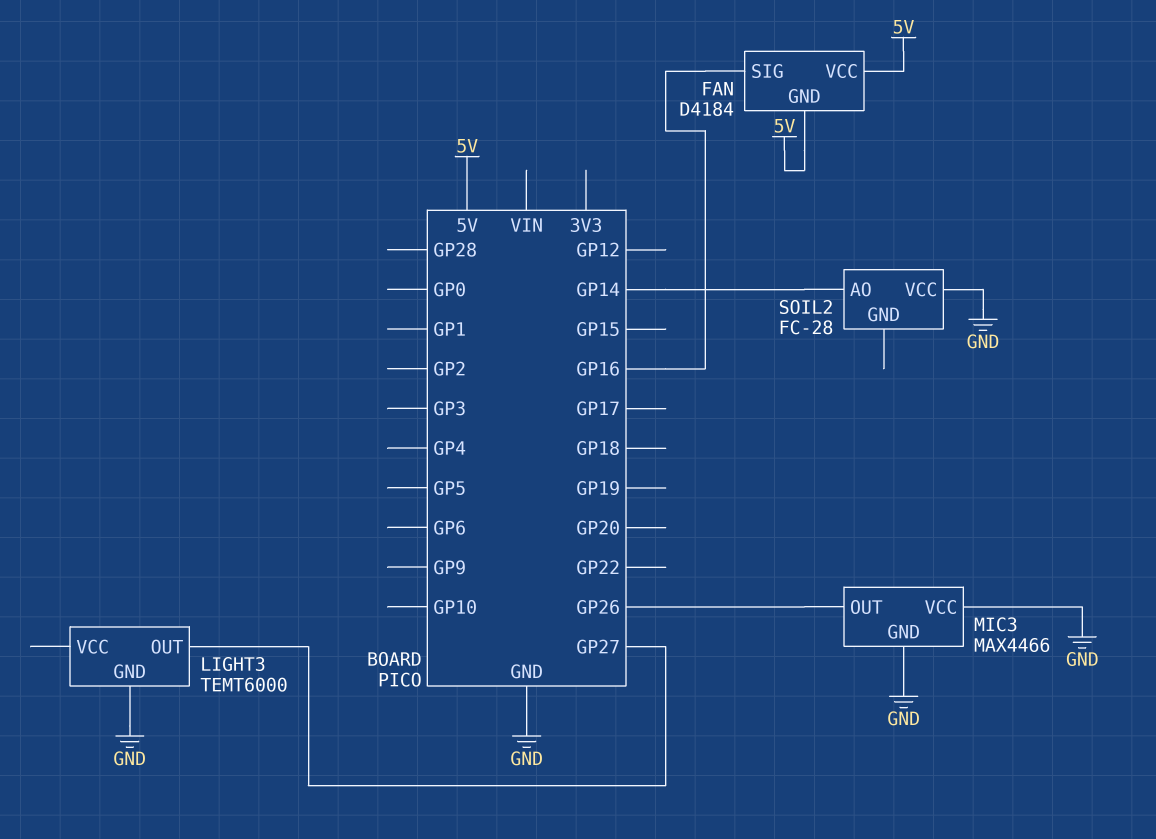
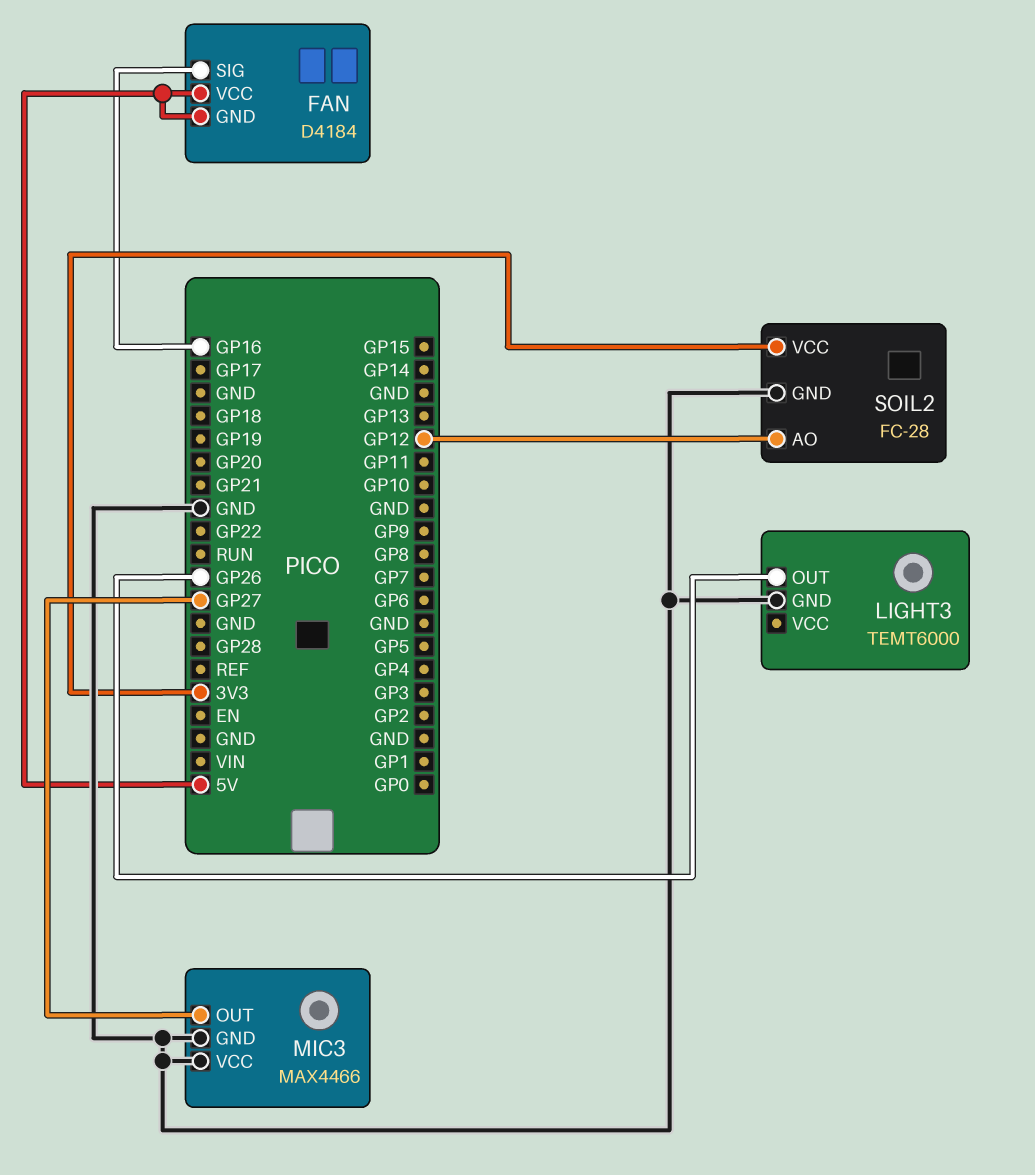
LIGHT3 pin OUT: GP27 -> GP26
MIC3 pin OUT: GP26 -> GP27
SOIL2 pin AO: GP14 -> GP12
SOIL2 pin GND: none -> GND
SOIL2 pin VCC: GND -> 3V3

